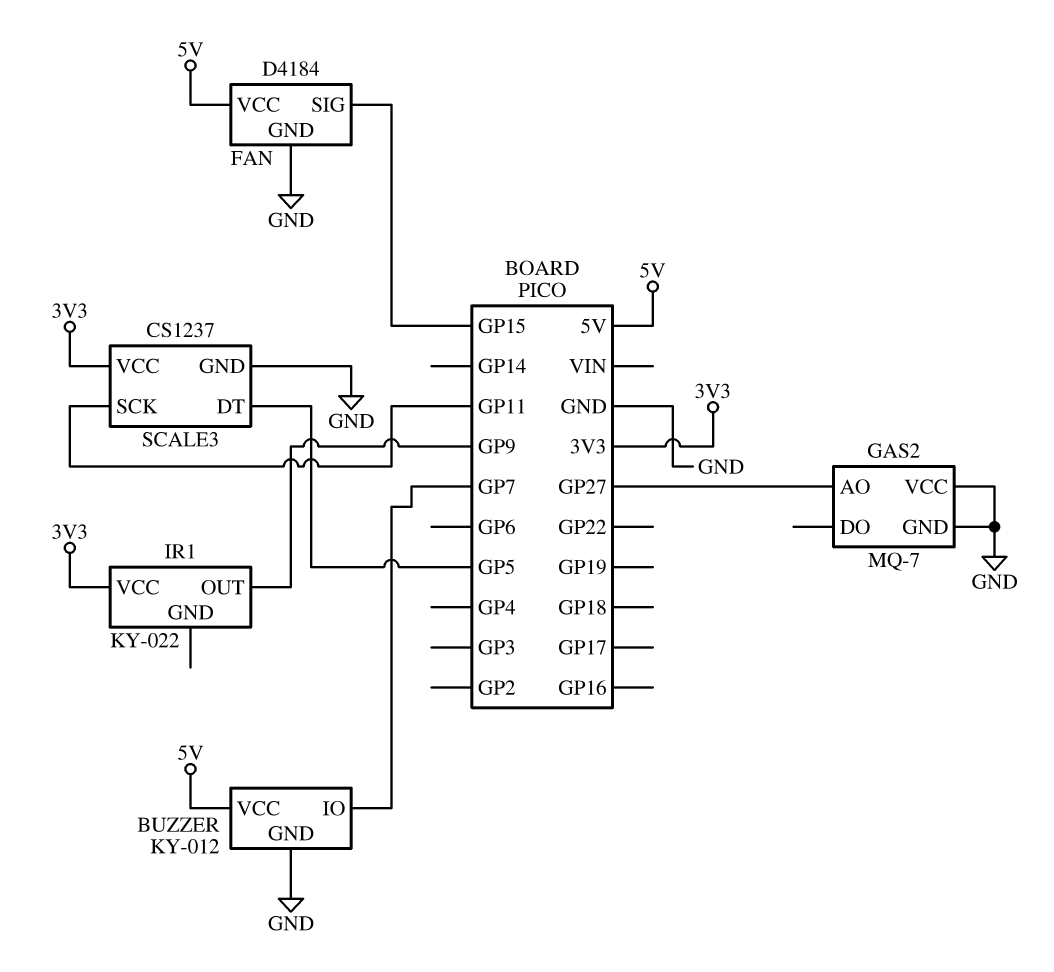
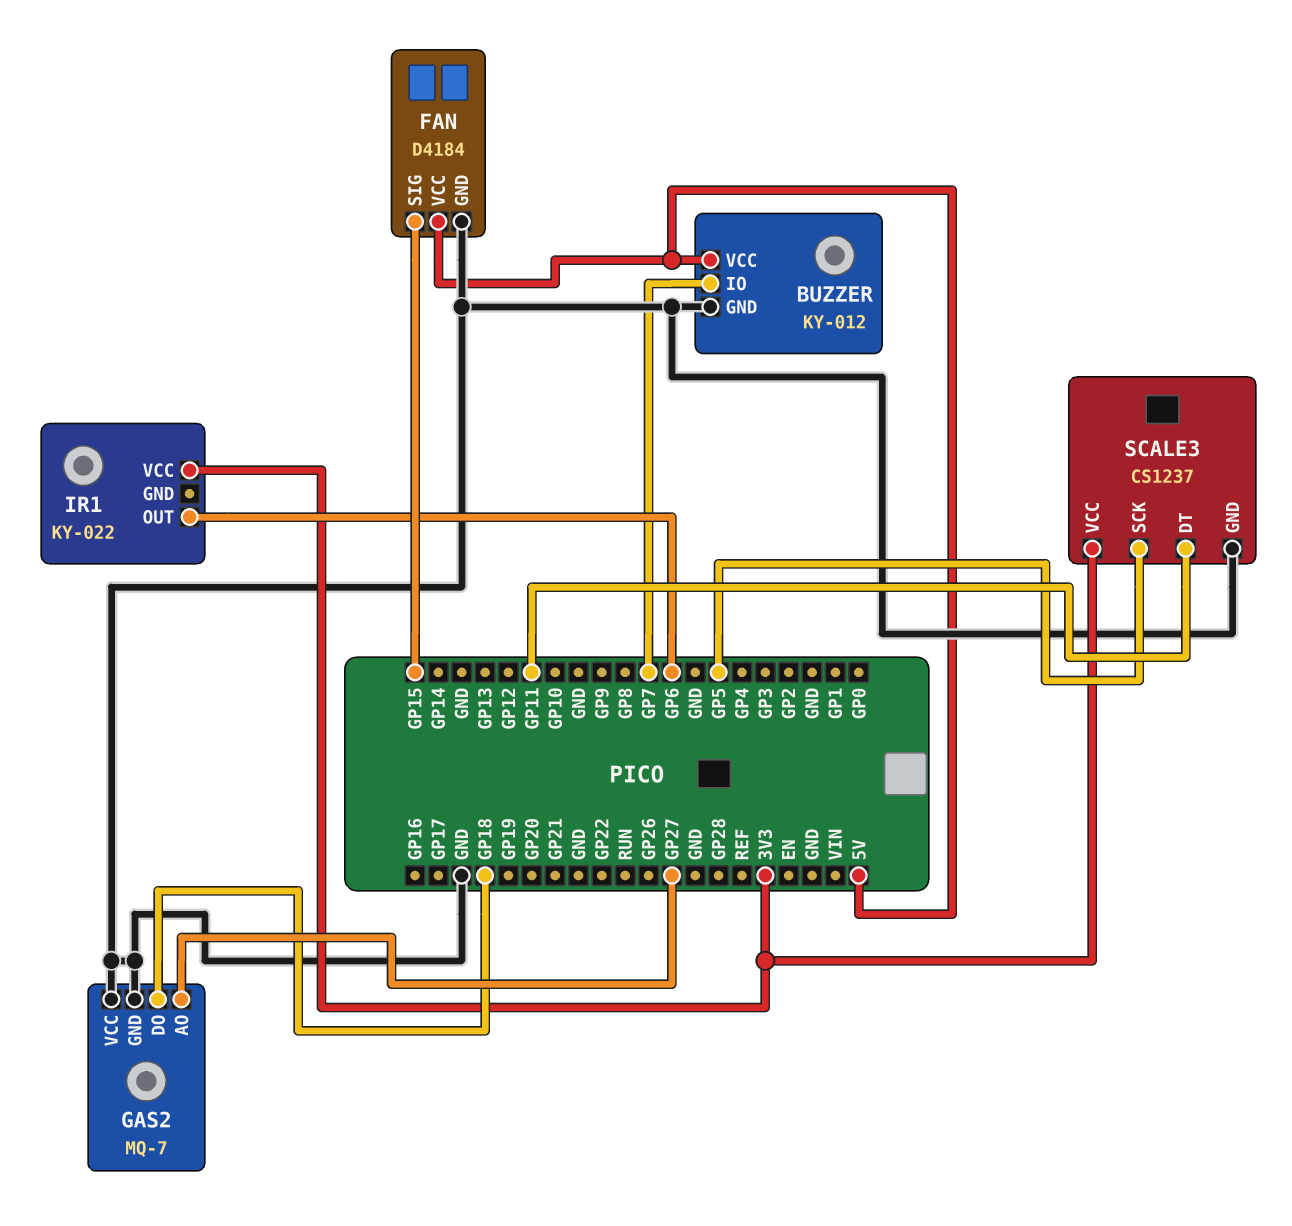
GAS2 pin DO: none -> GP18
IR1 pin OUT: GP9 -> GP6
SCALE3 pin DT: GP5 -> GP11
SCALE3 pin SCK: GP11 -> GP5

